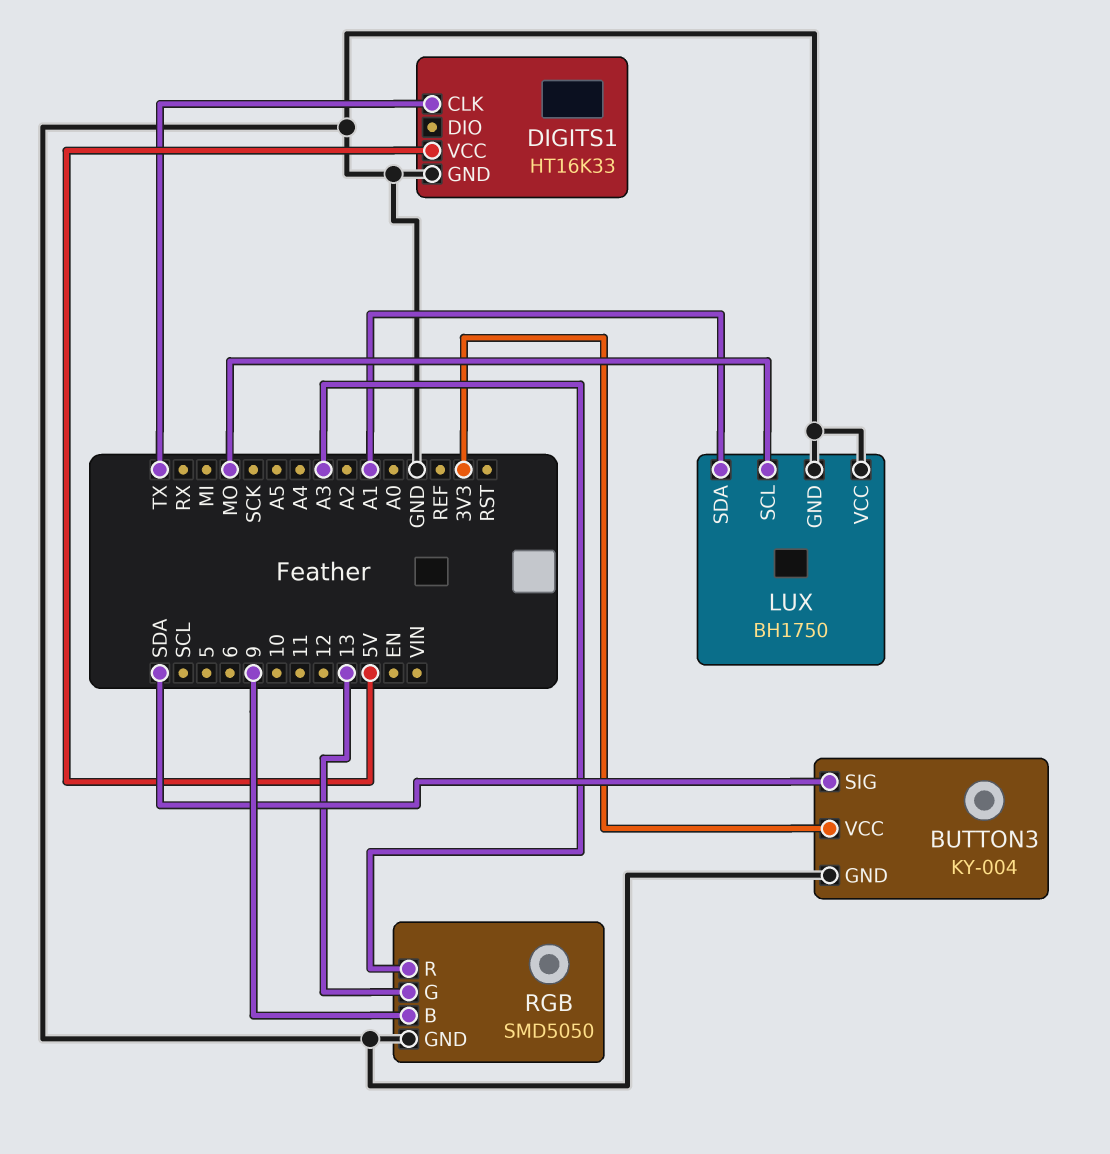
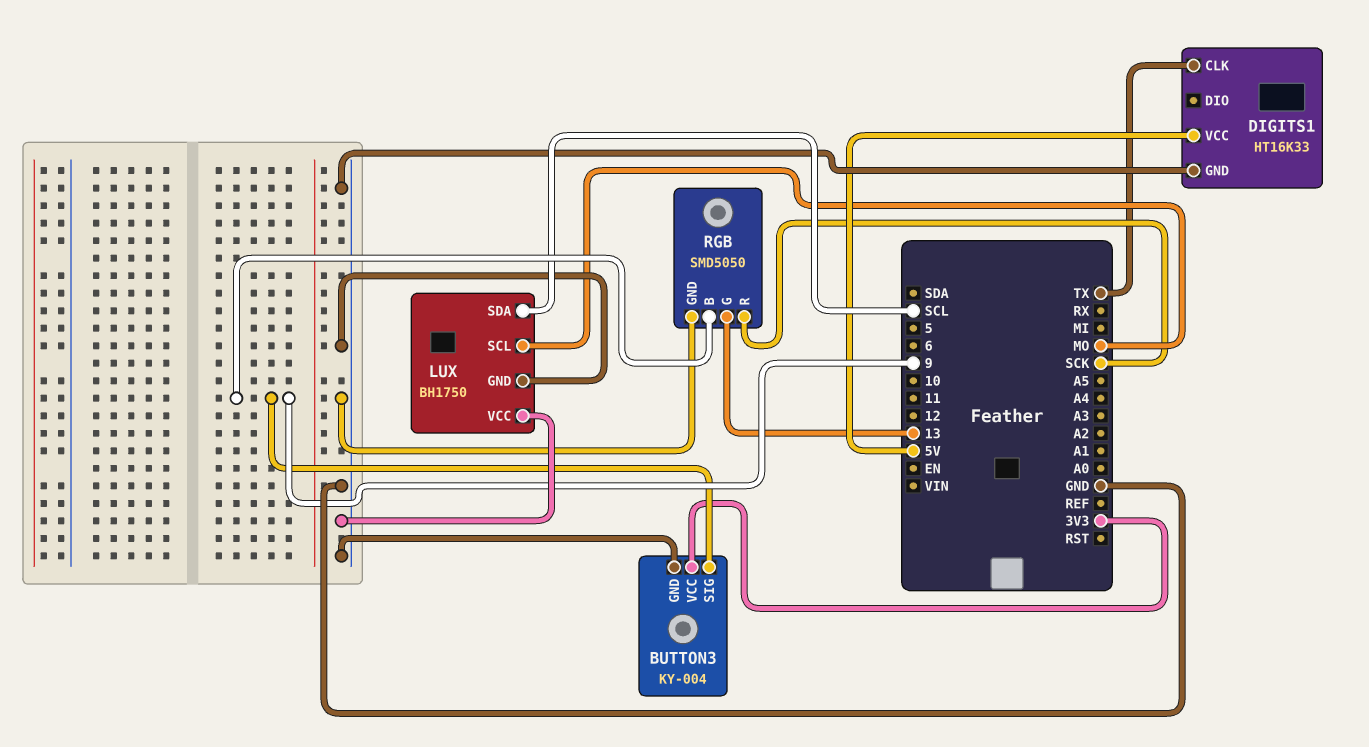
BUTTON3 pin SIG: SDA -> 9
LUX pin SDA: A1 -> SCL
RGB pin R: A3 -> SCK

